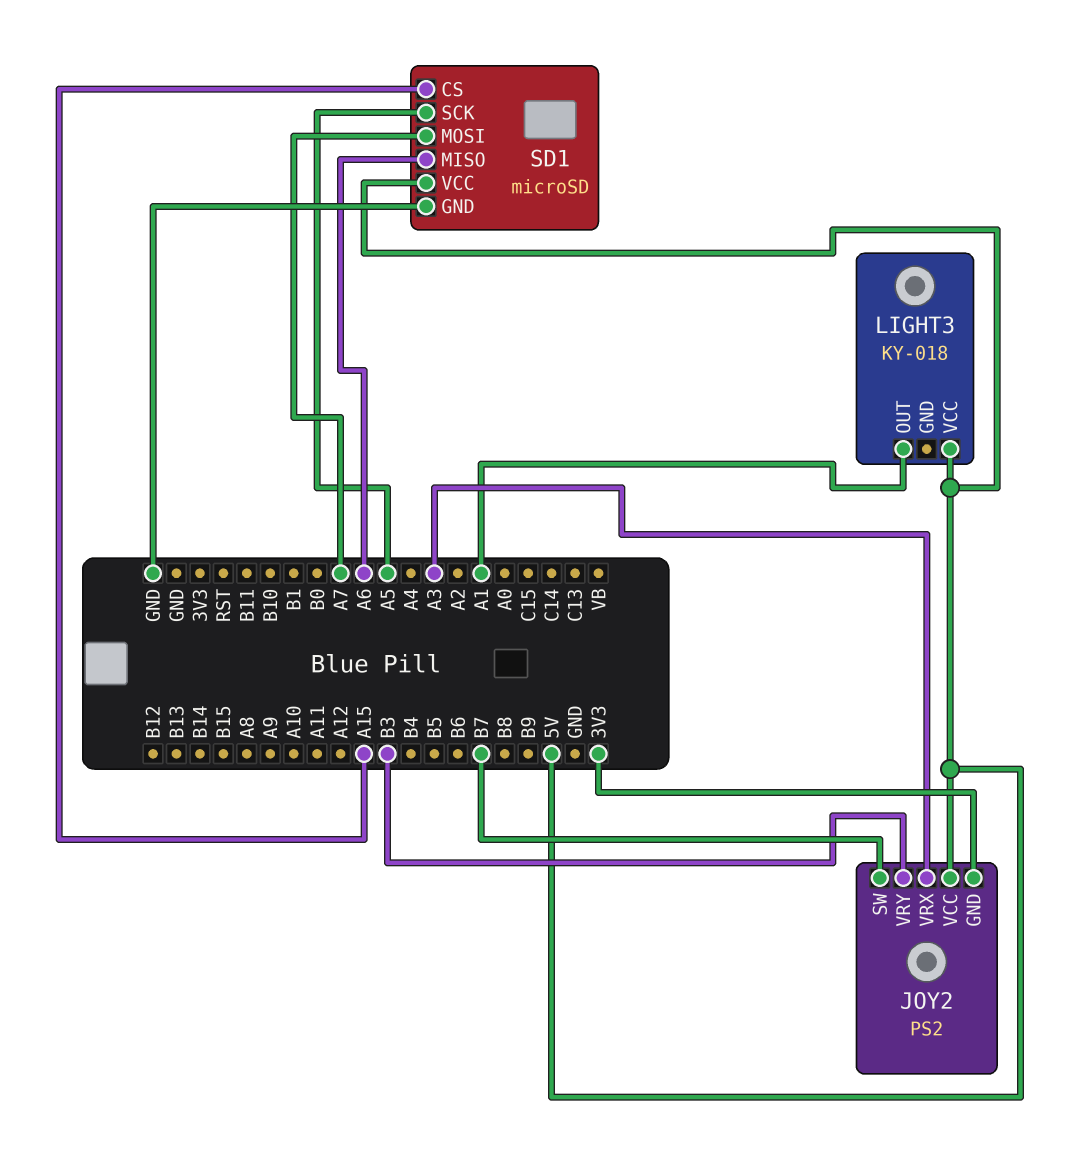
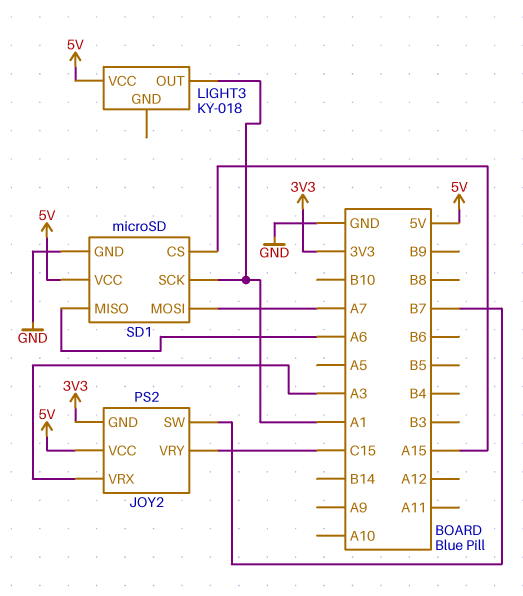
JOY2 pin VRY: B3 -> C15
SD1 pin SCK: A5 -> A1

